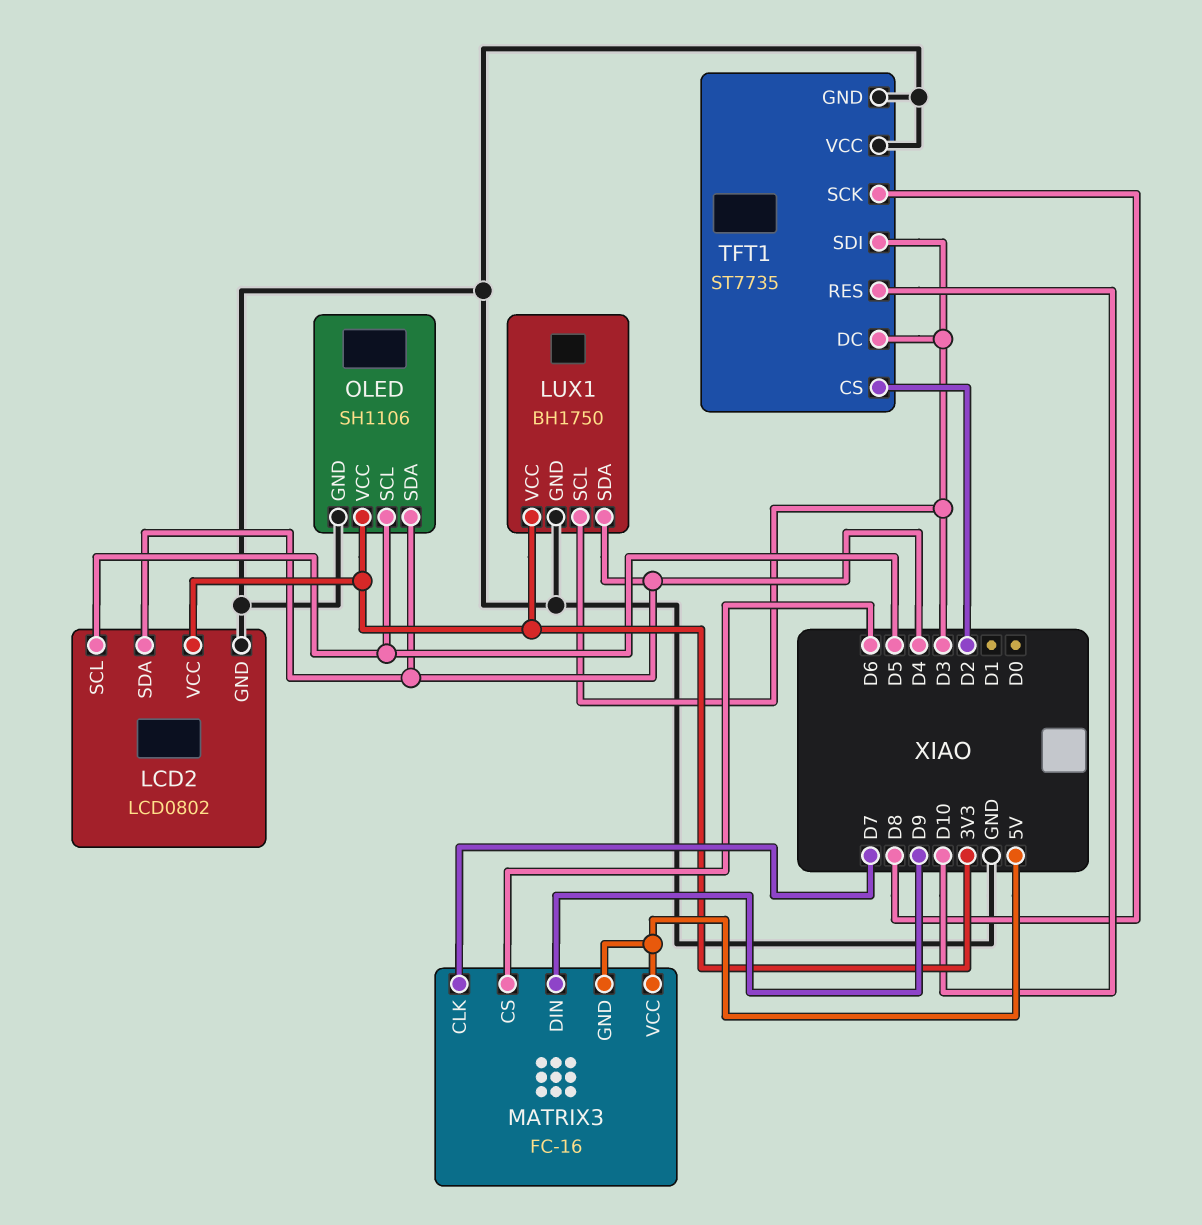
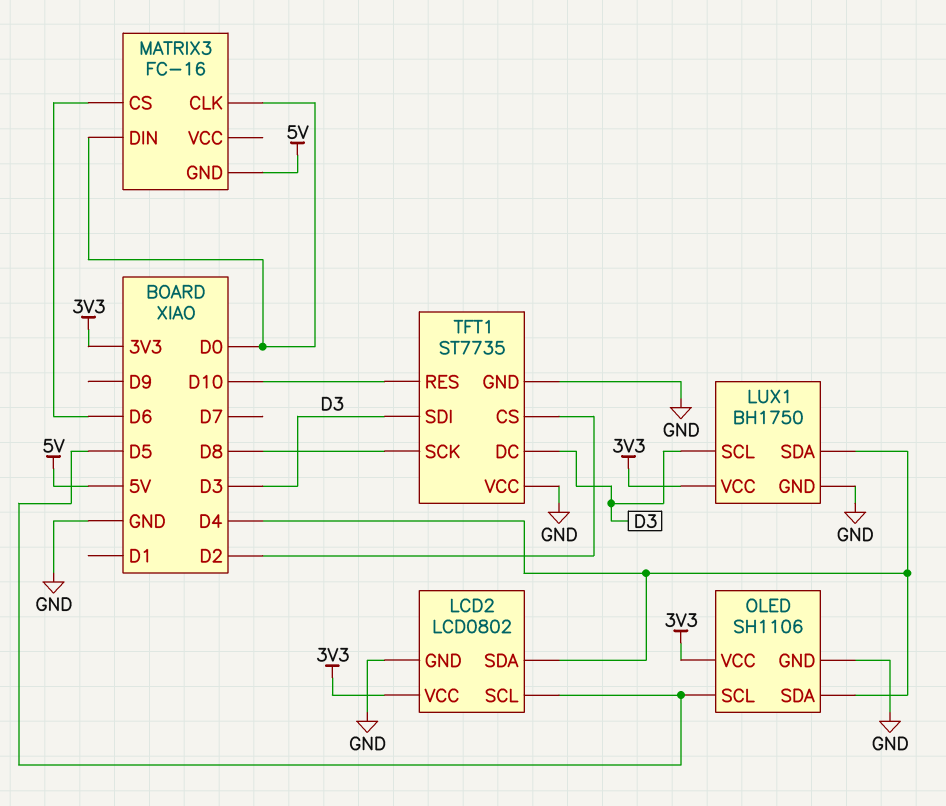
MATRIX3 pin CLK: D7 -> D0
MATRIX3 pin DIN: D9 -> D0
MATRIX3 pin VCC: 5V -> none

